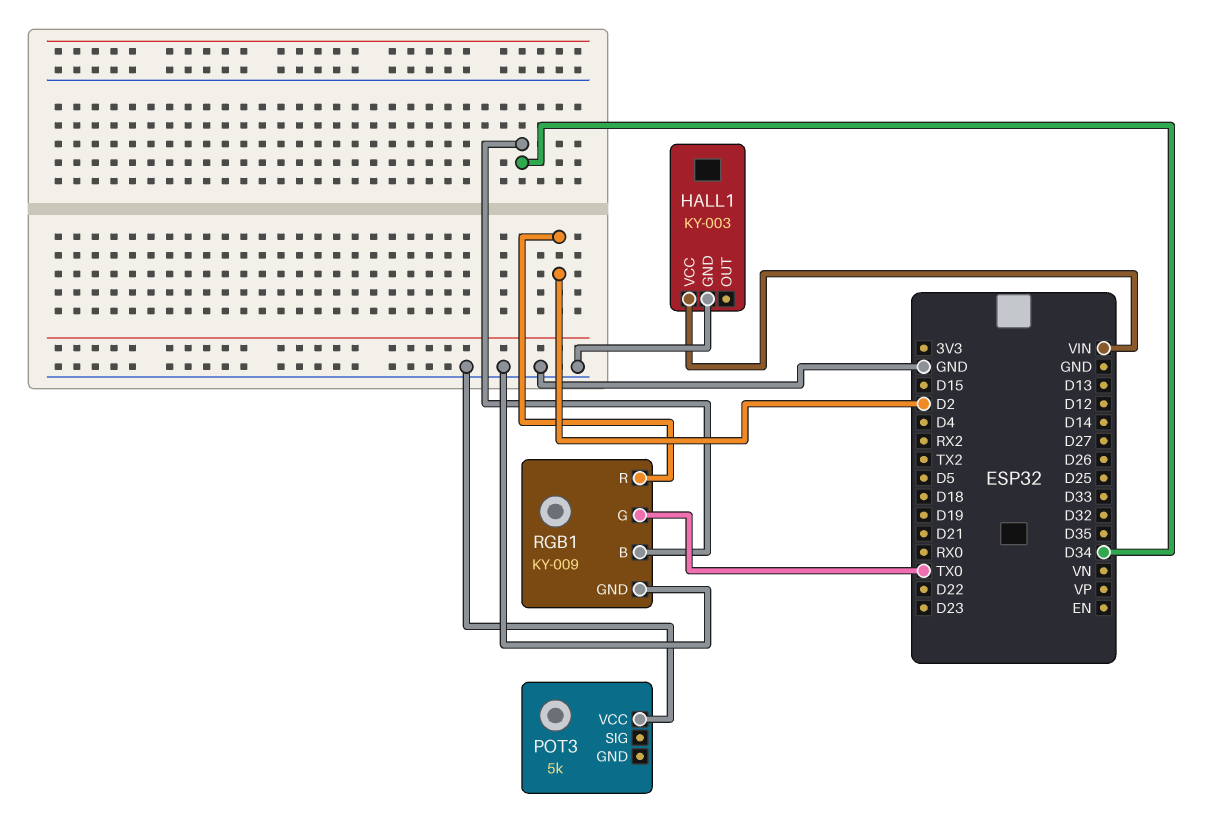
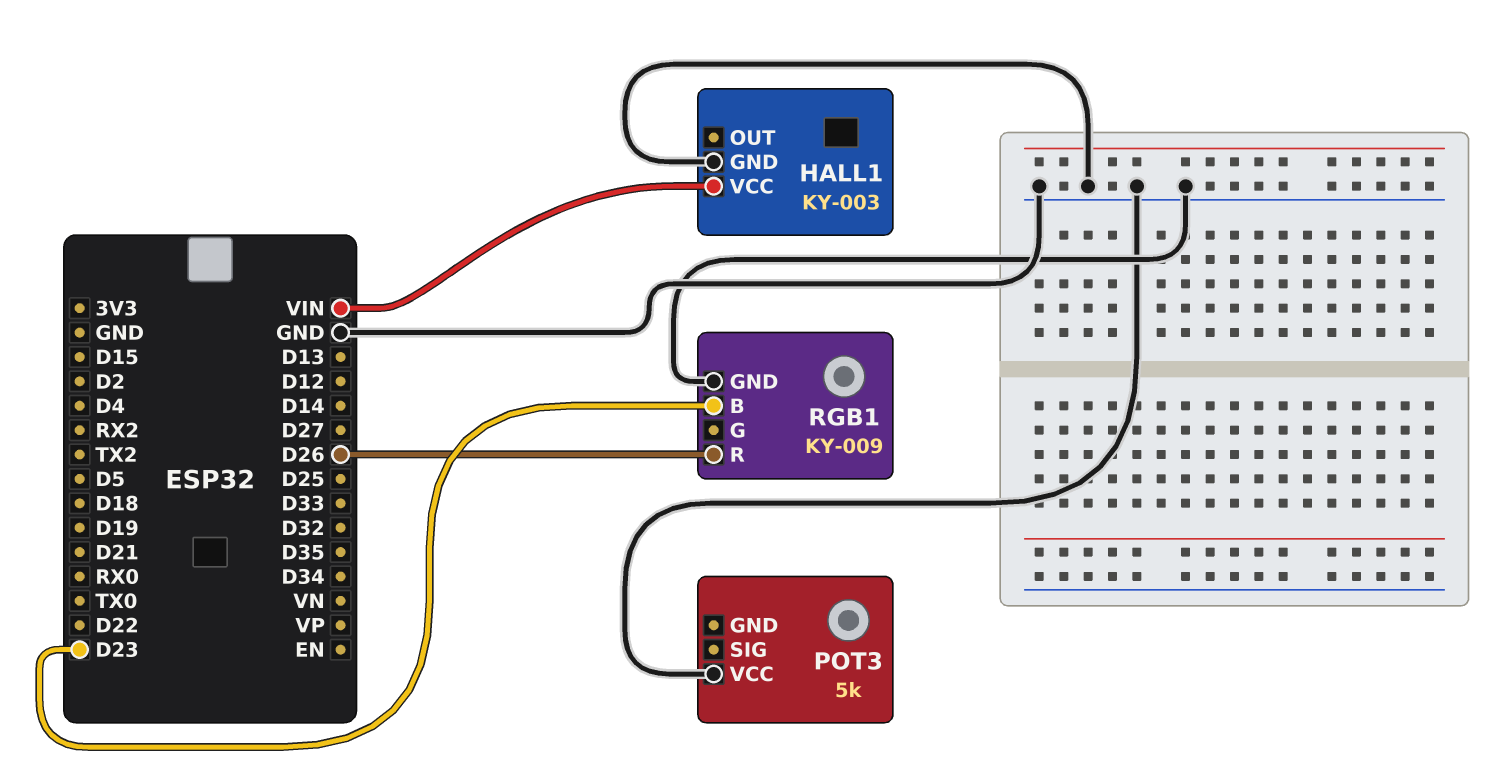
RGB1 pin B: D34 -> D23
RGB1 pin G: TX0 -> none
RGB1 pin R: D2 -> D26

